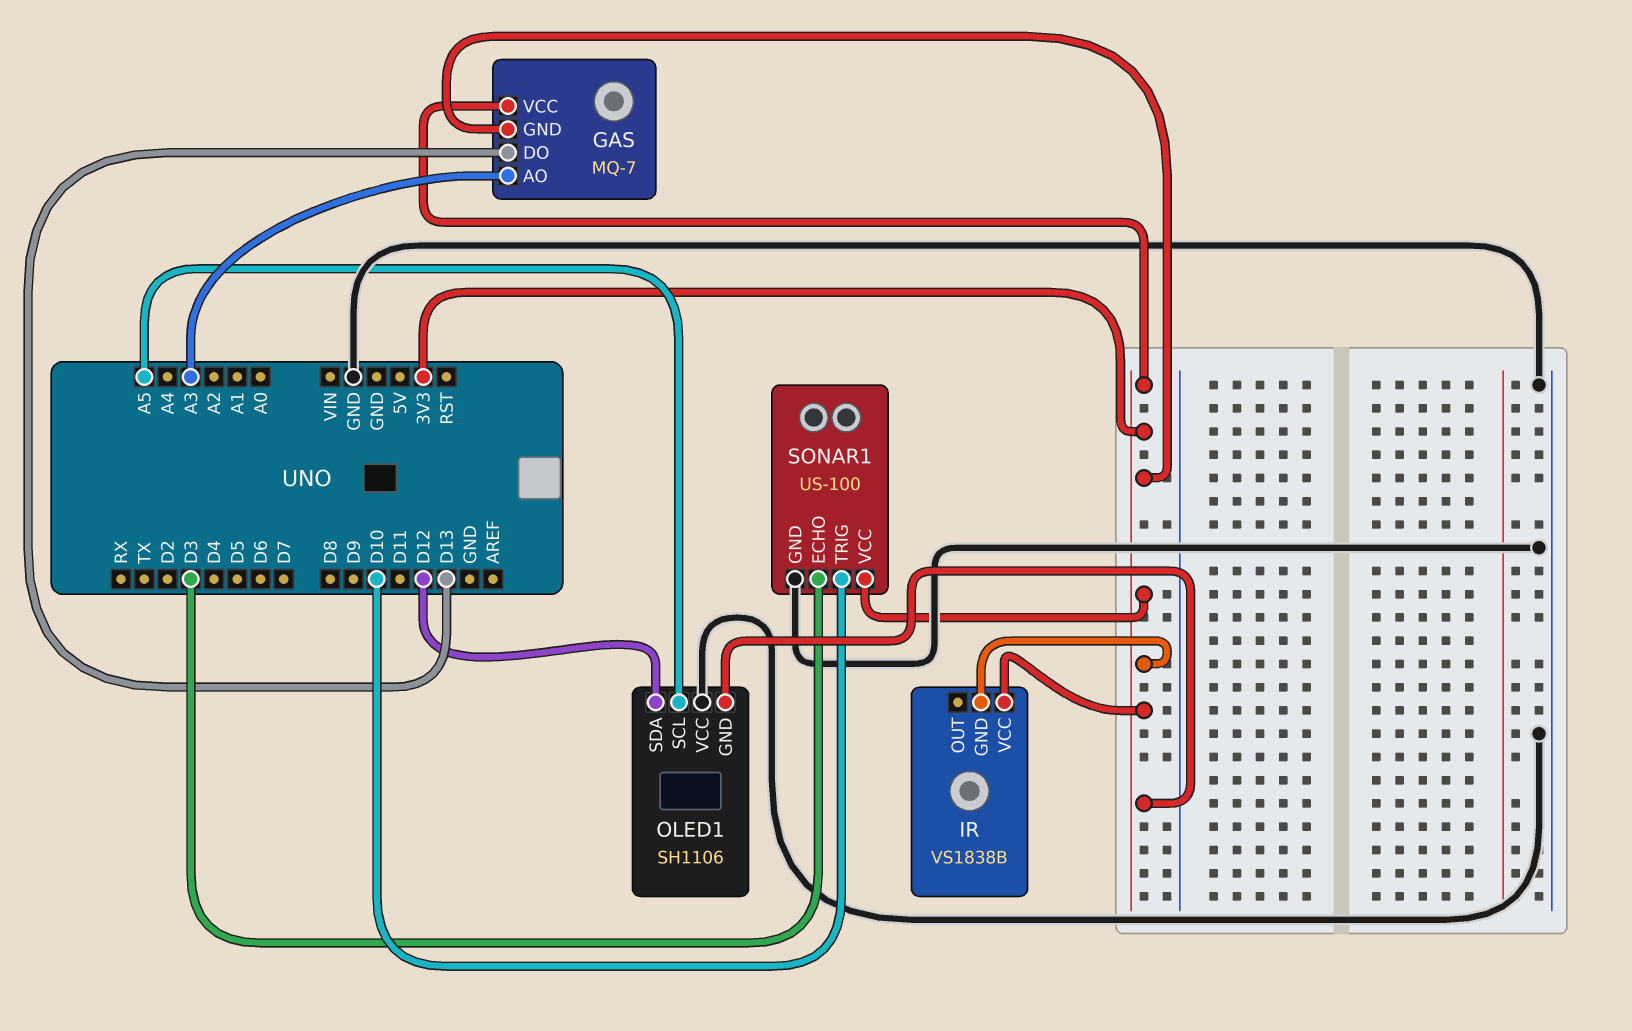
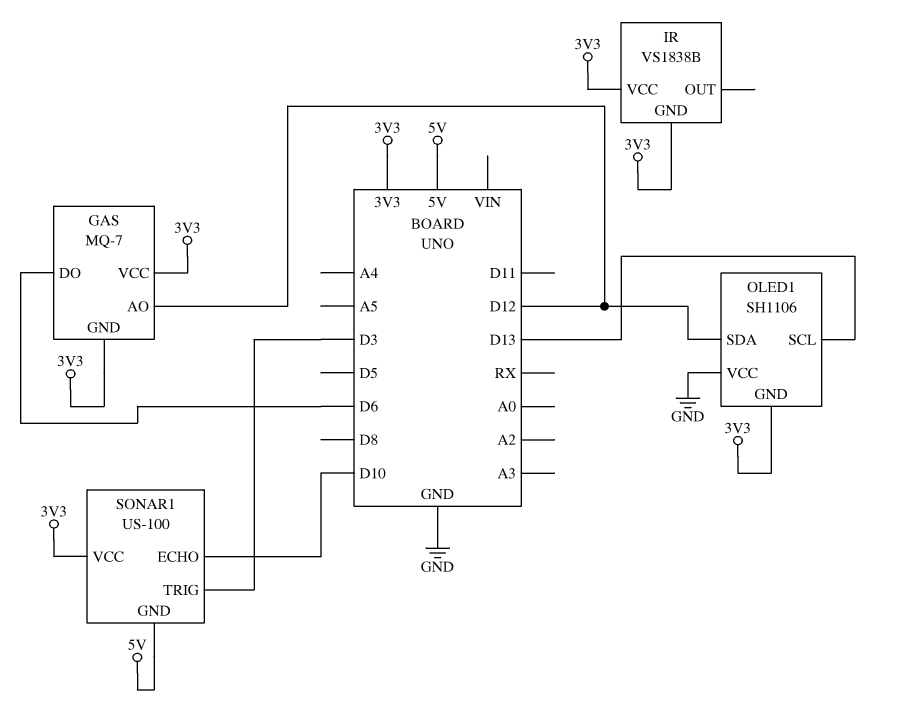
GAS pin AO: A3 -> D12
GAS pin DO: D13 -> D6
OLED1 pin SCL: A5 -> D13
SONAR1 pin ECHO: D3 -> D10
SONAR1 pin GND: GND -> 5V
SONAR1 pin TRIG: D10 -> D3

